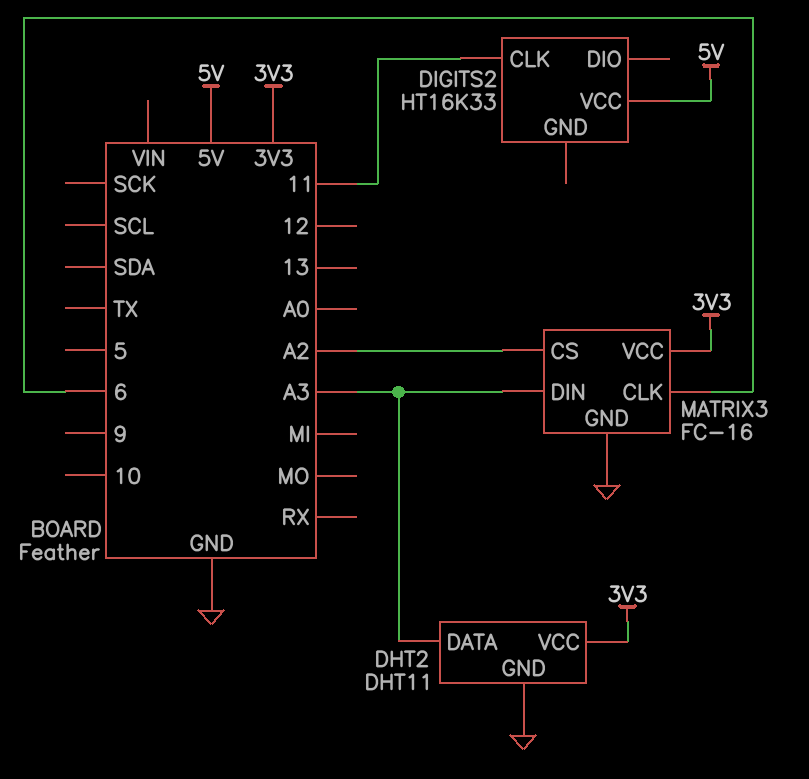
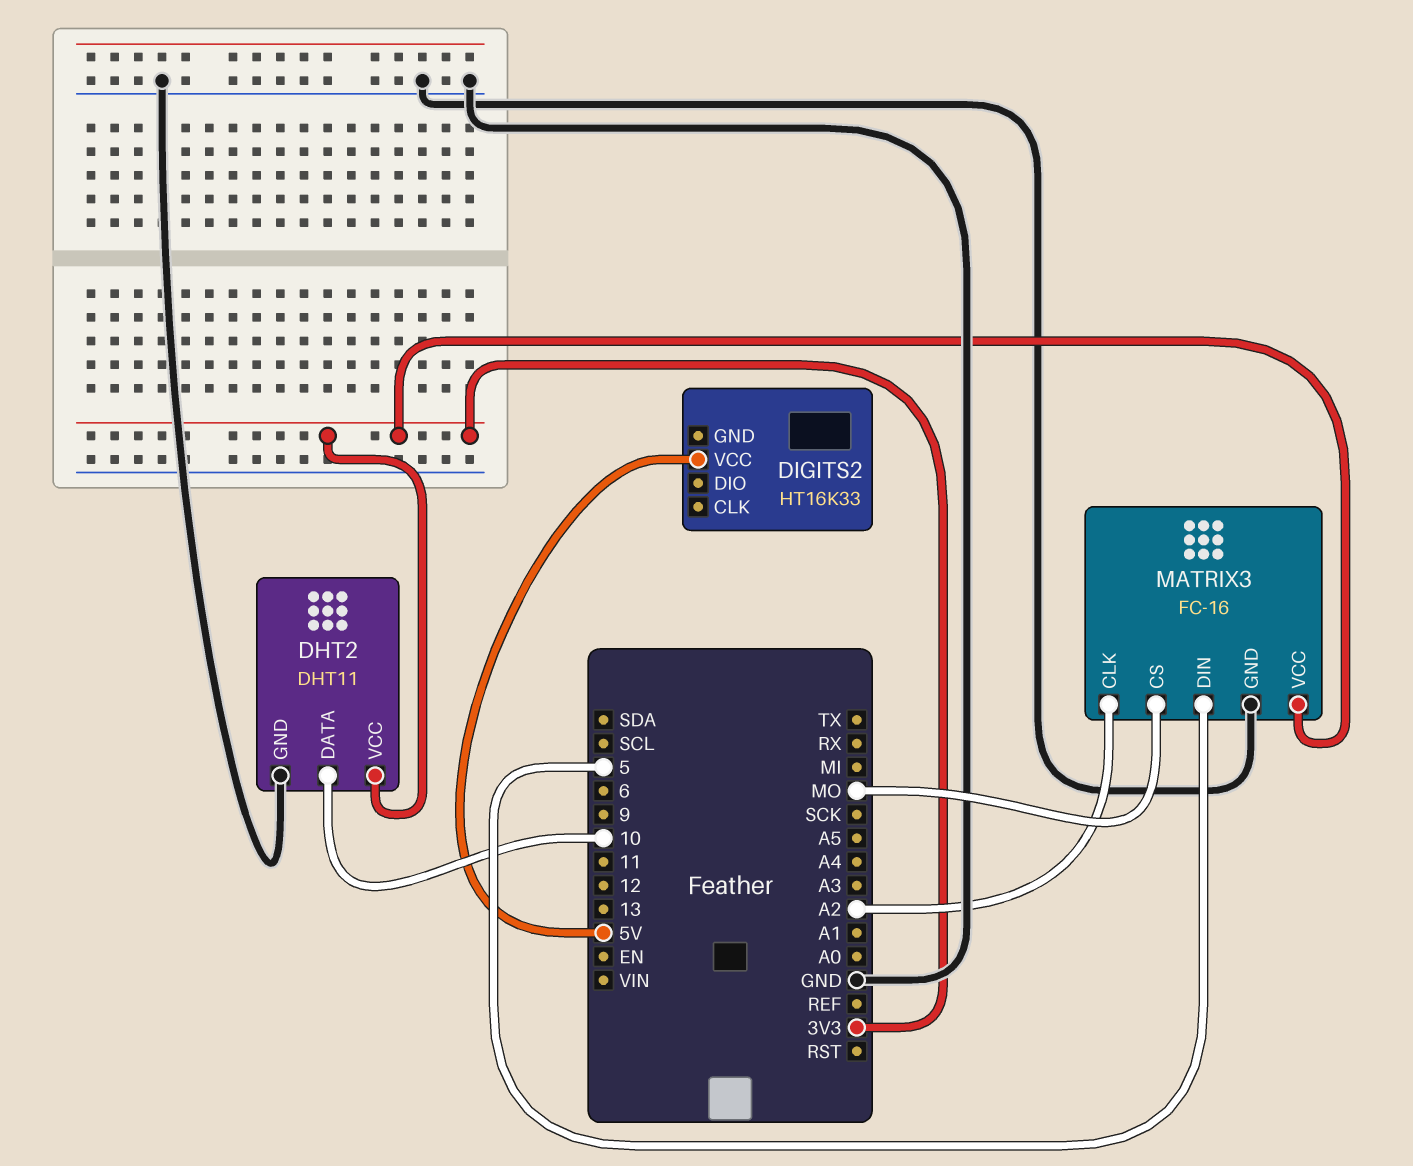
DHT2 pin DATA: A3 -> 10
DIGITS2 pin CLK: 11 -> none
MATRIX3 pin CLK: 6 -> A2
MATRIX3 pin CS: A2 -> MO
MATRIX3 pin DIN: A3 -> 5

